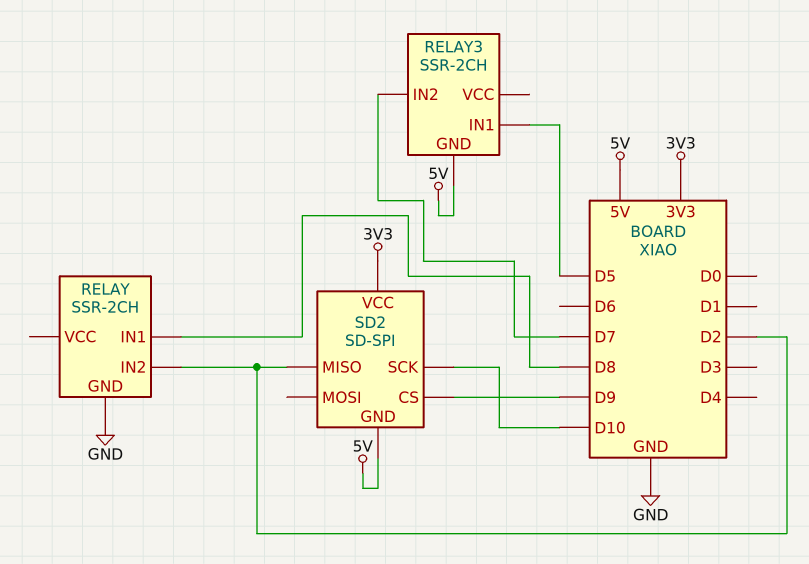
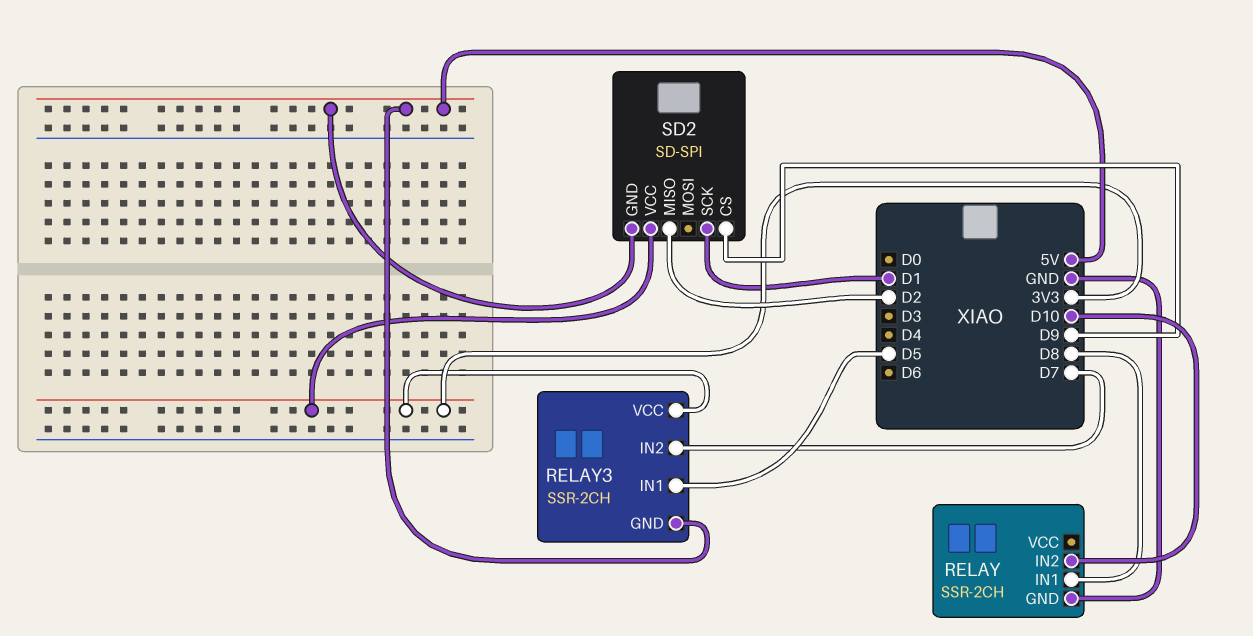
RELAY pin IN2: D2 -> D10
RELAY3 pin VCC: none -> 3V3
SD2 pin SCK: D10 -> D1

